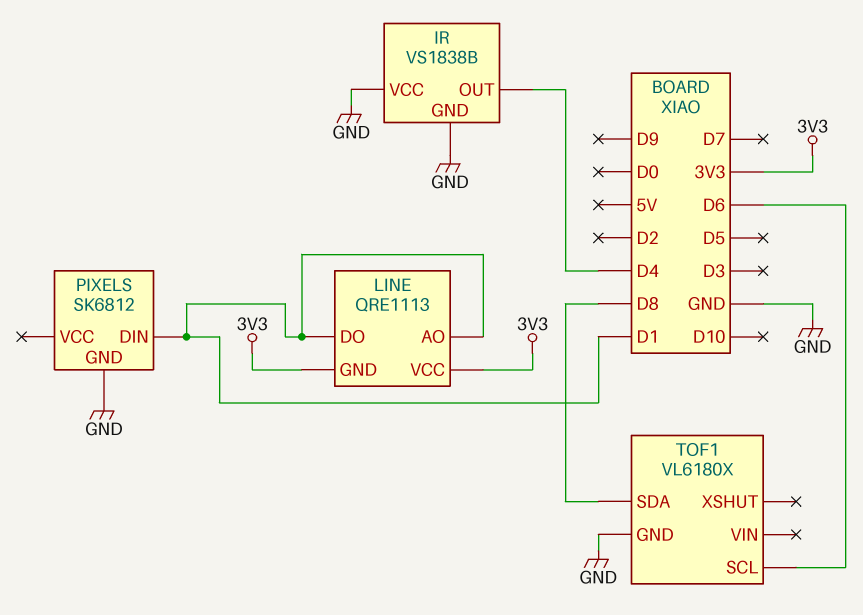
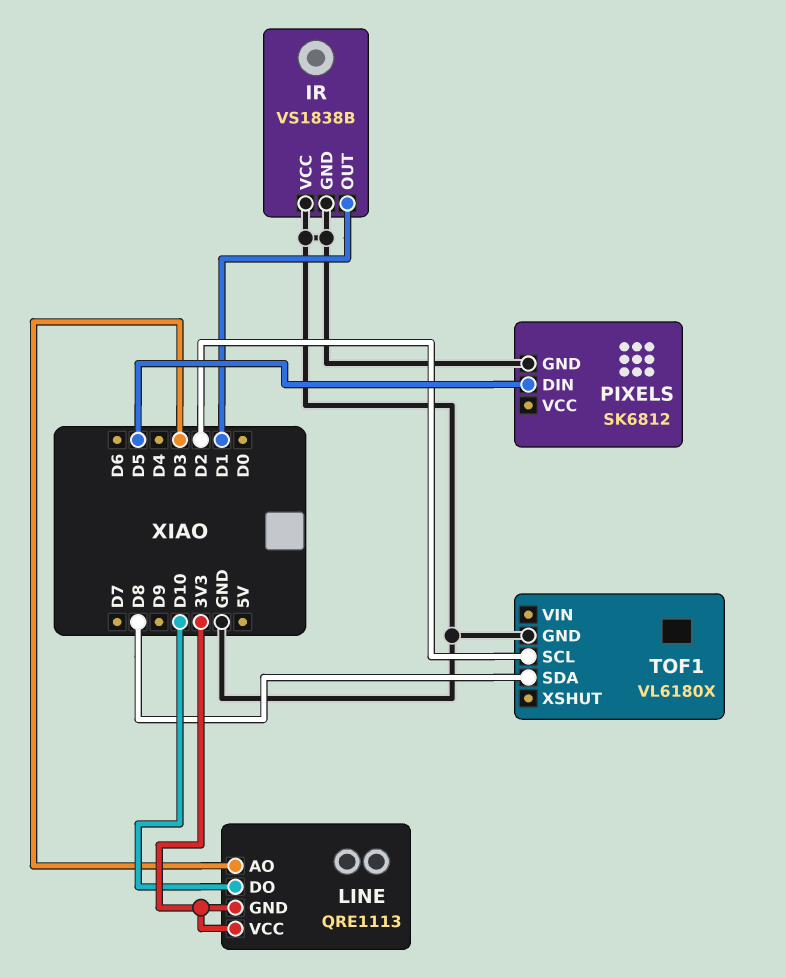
IR pin OUT: D4 -> D1
LINE pin AO: D1 -> D3
LINE pin DO: D1 -> D10
PIXELS pin DIN: D1 -> D5
TOF1 pin SCL: D6 -> D2

